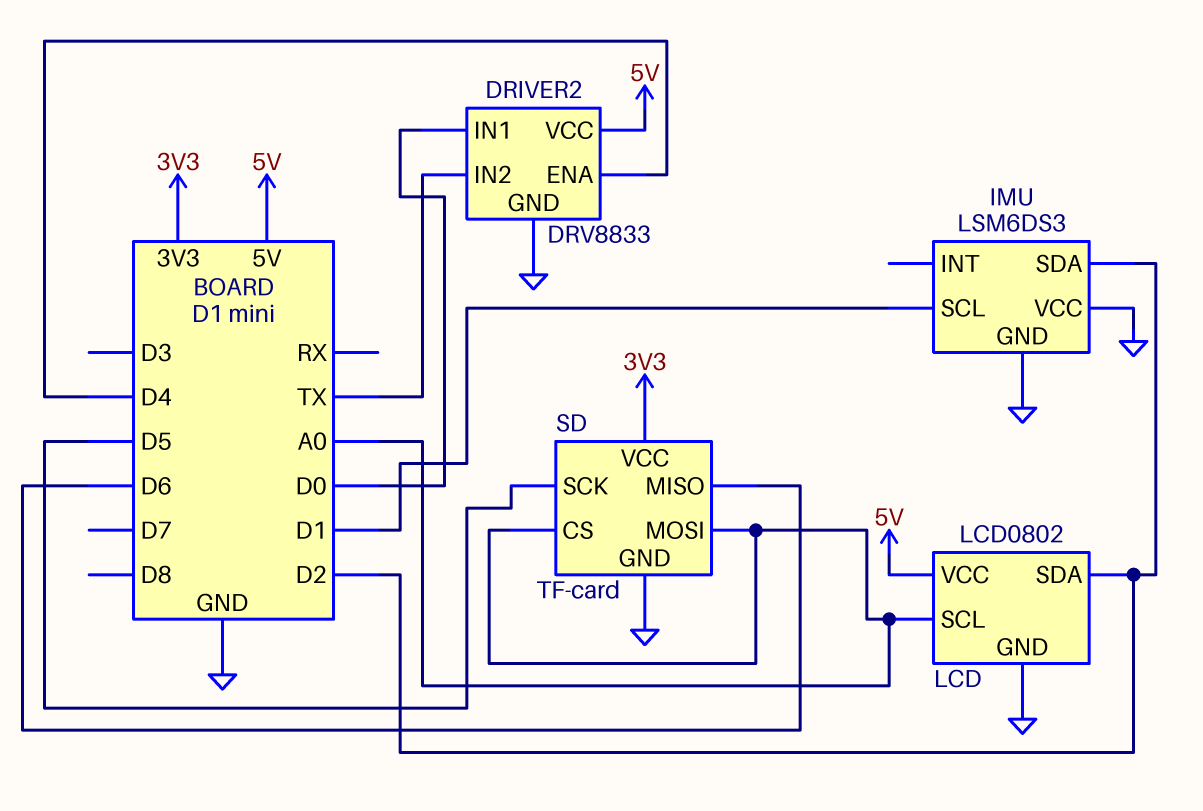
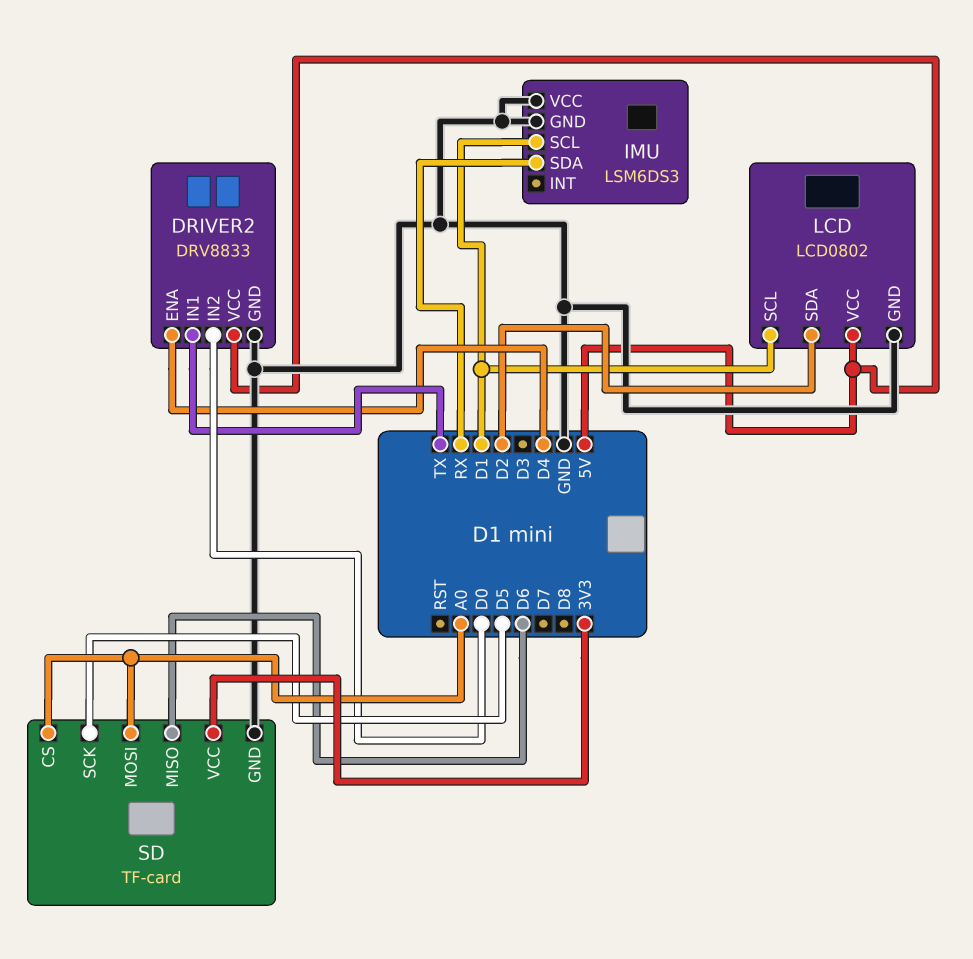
DRIVER2 pin IN1: D0 -> TX
DRIVER2 pin IN2: TX -> D0
IMU pin SDA: D2 -> RX
LCD pin SCL: A0 -> D1

